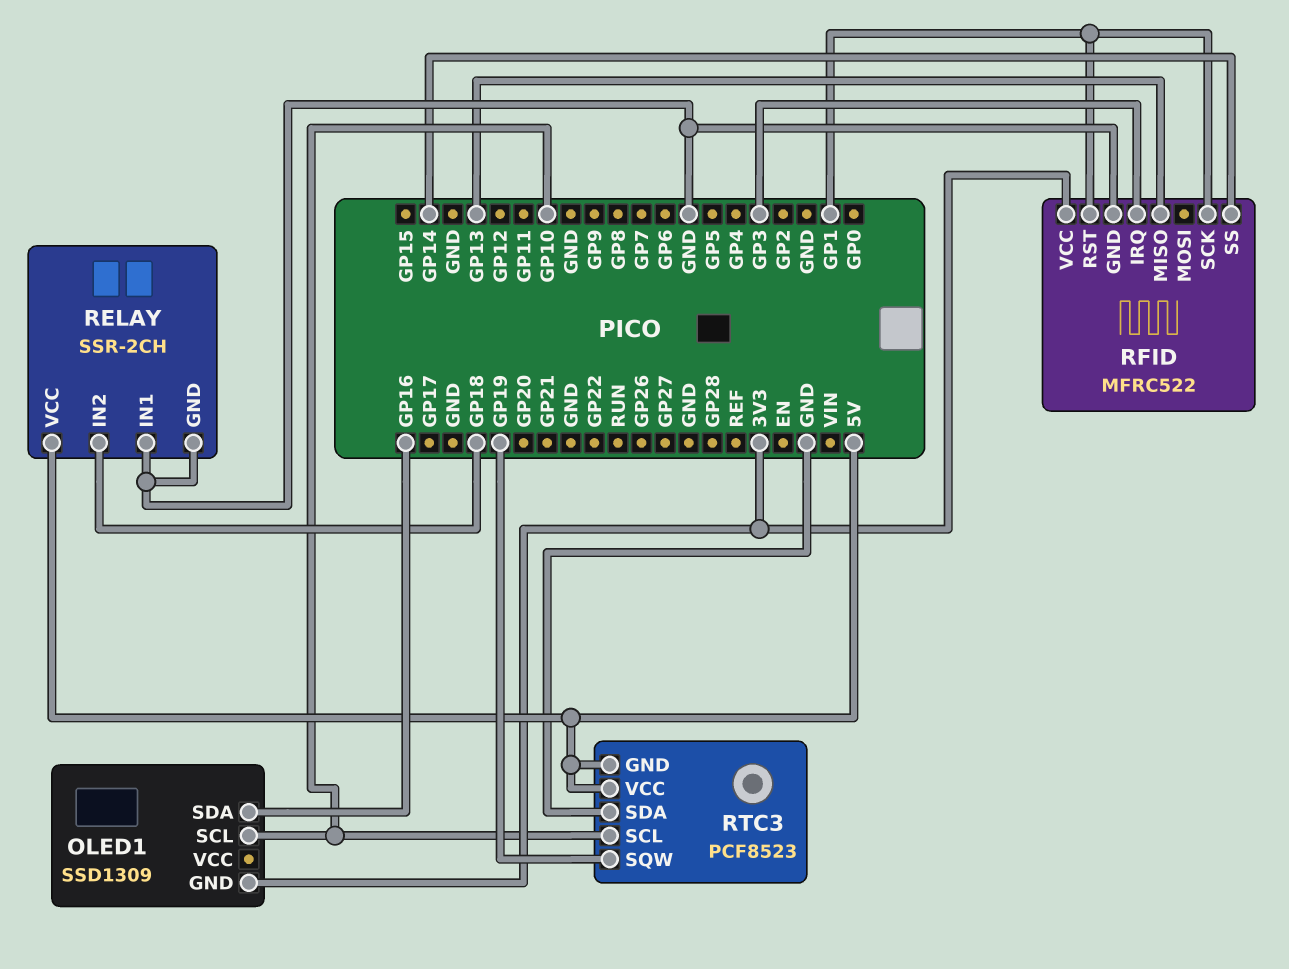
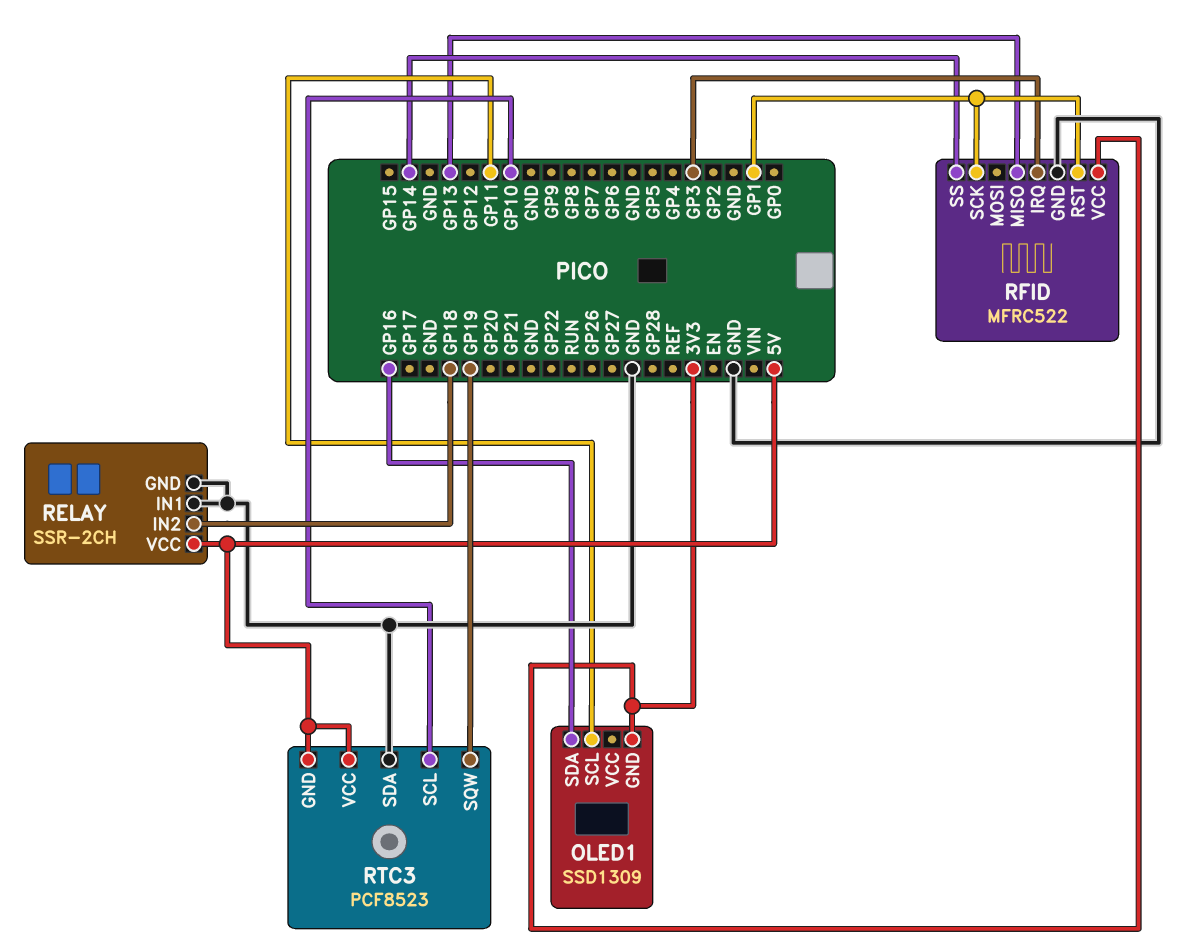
OLED1 pin SCL: GP10 -> GP11

